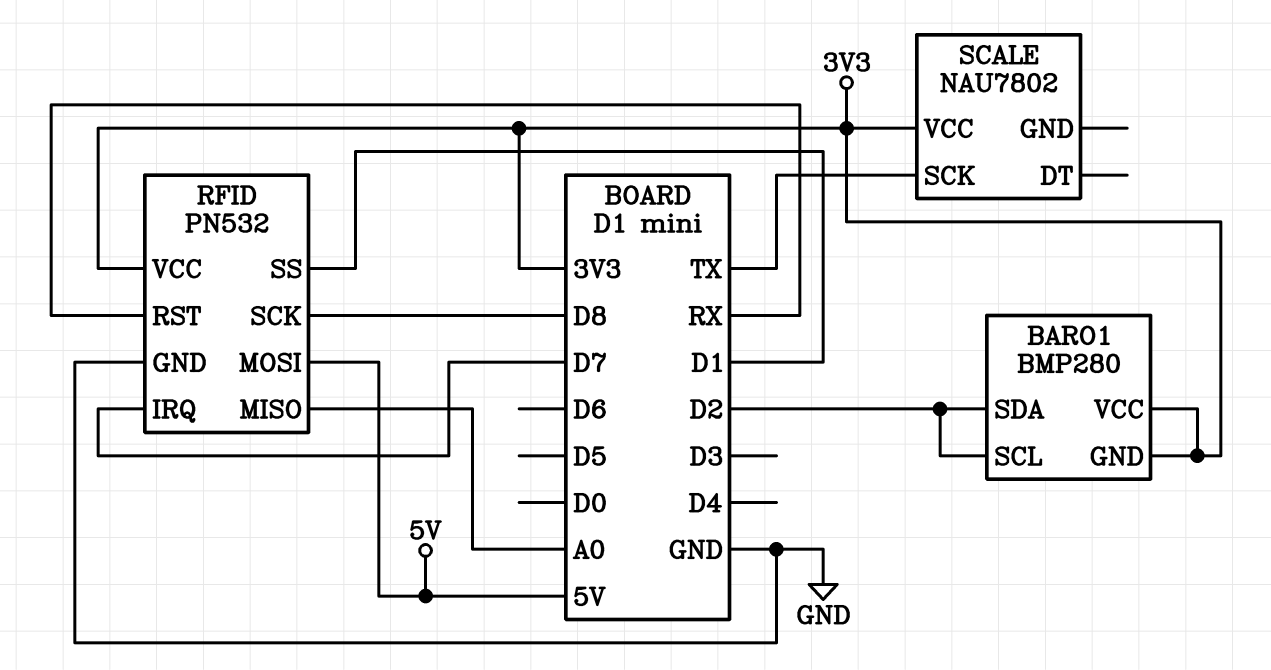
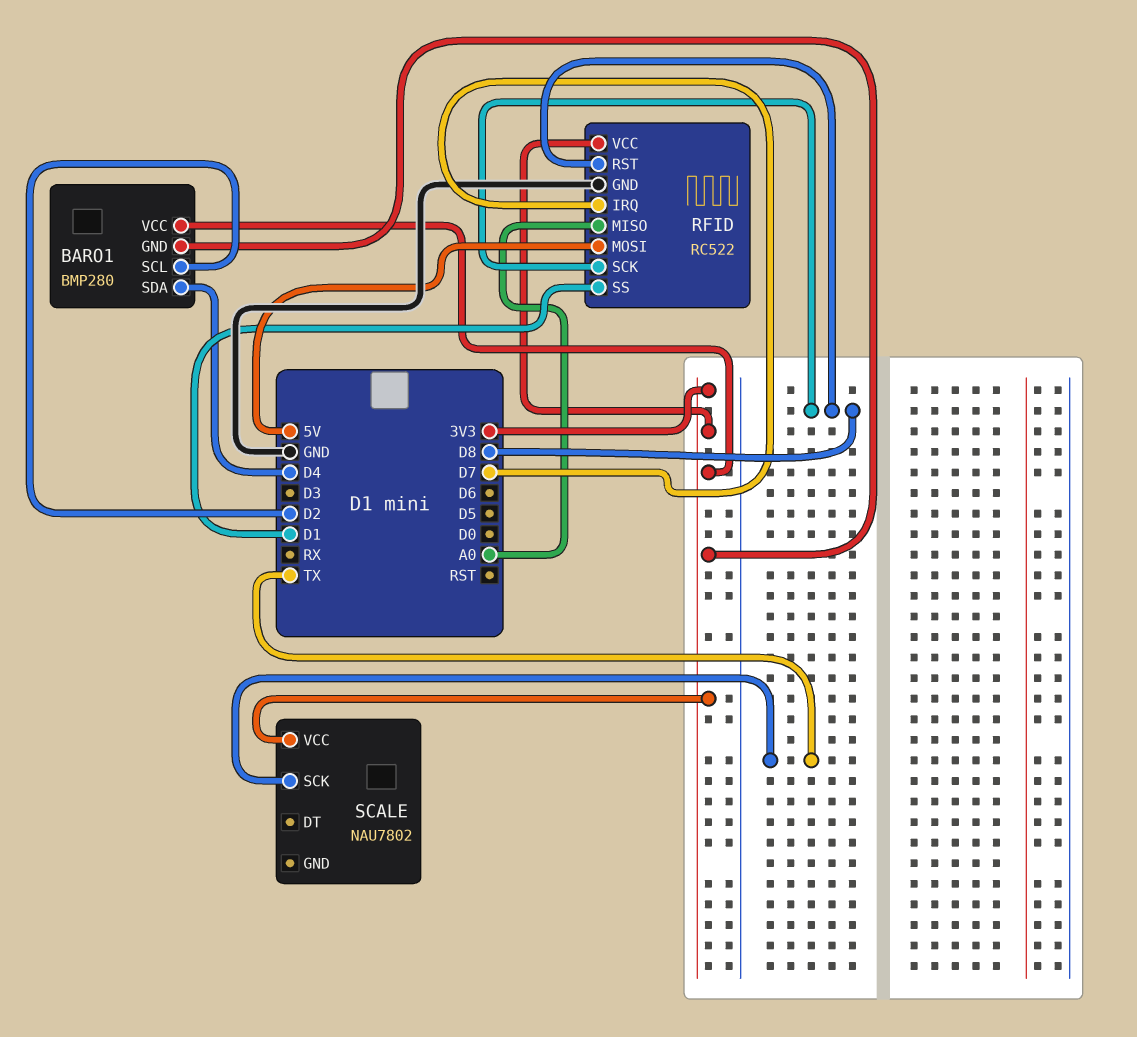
BARO1 pin SDA: D2 -> D4
RFID: PN532 -> RC522
RFID pin RST: RX -> D8

